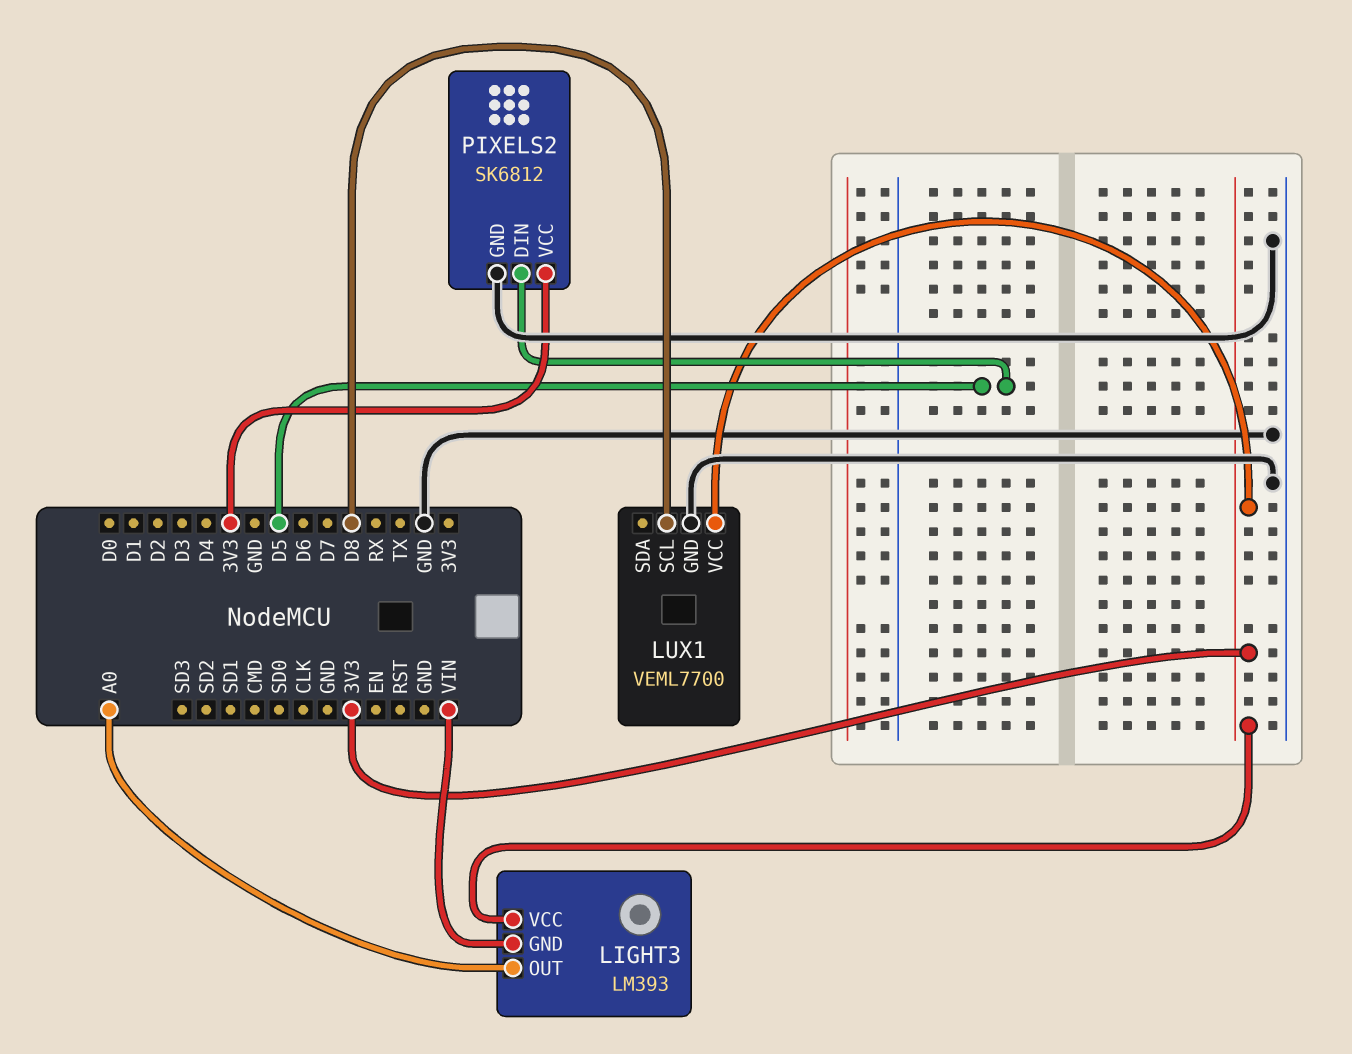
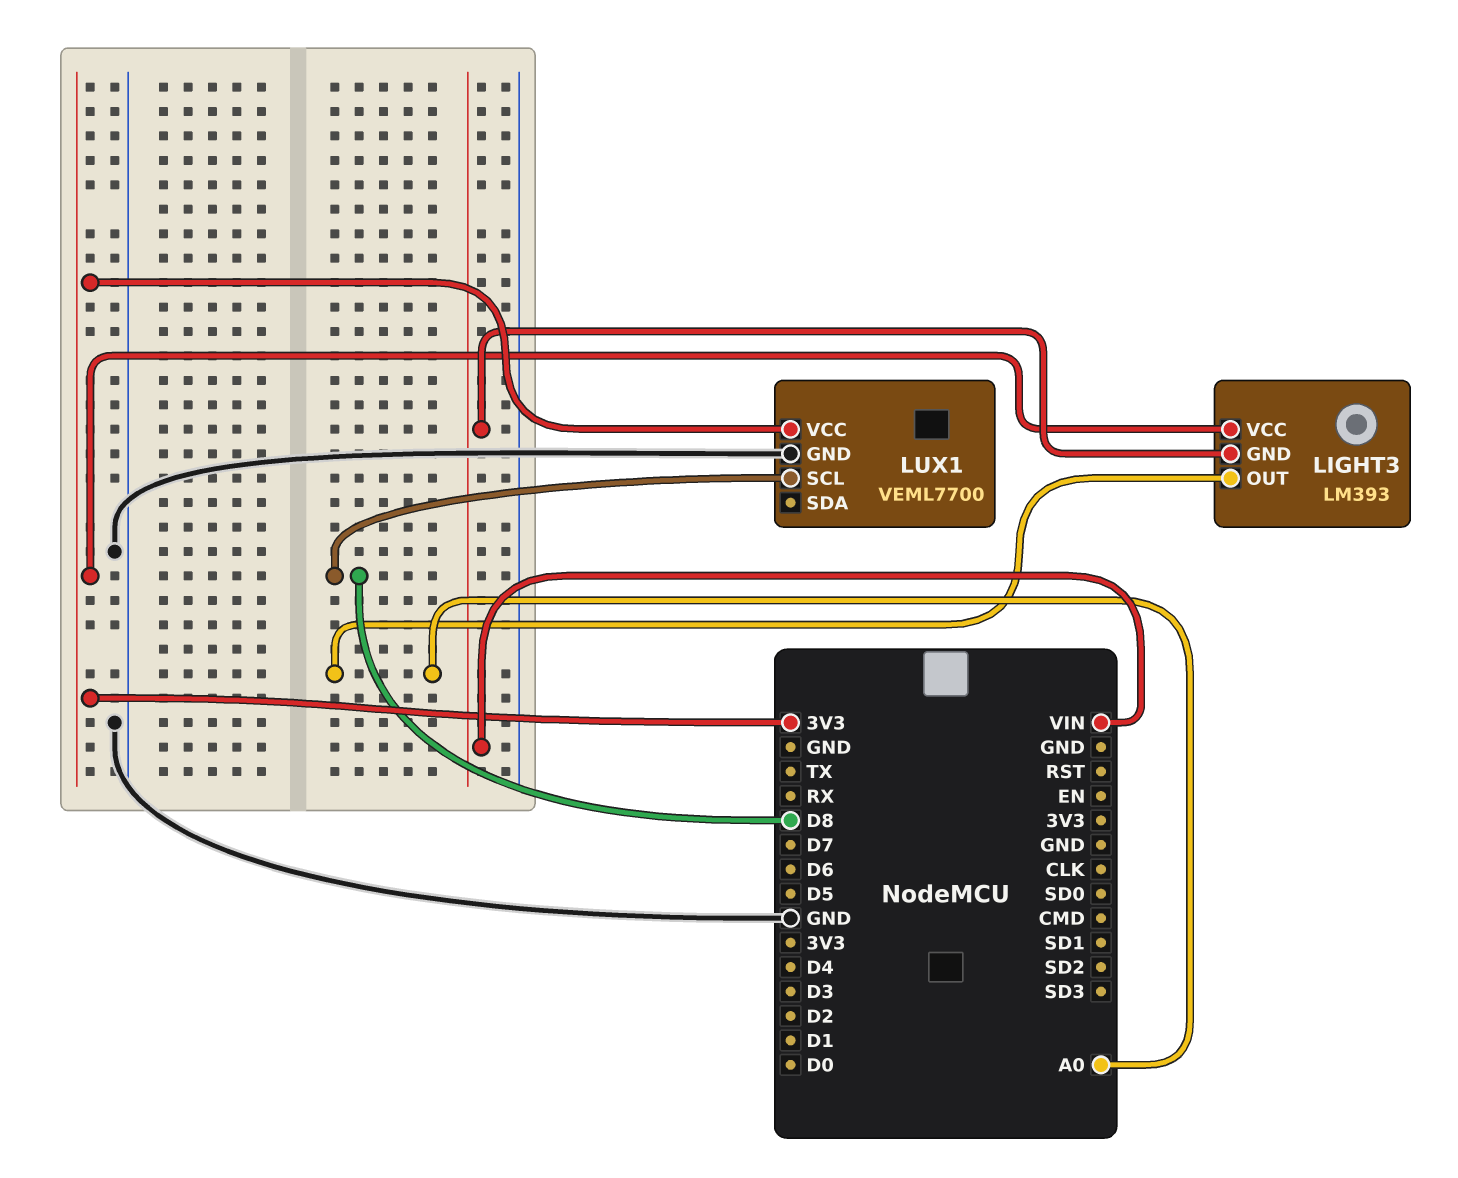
PIXELS2: SK6812 -> none
PIXELS2 pin DIN: D5 -> none
PIXELS2 pin GND: GND -> none
PIXELS2 pin VCC: 3V3 -> none

